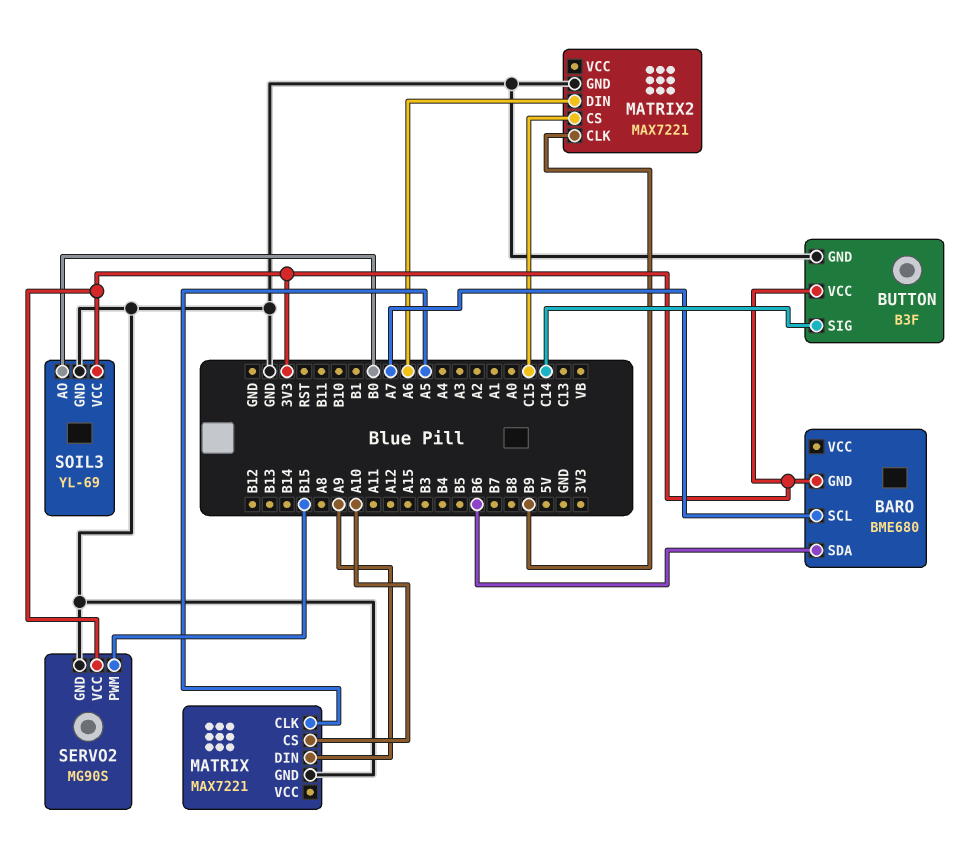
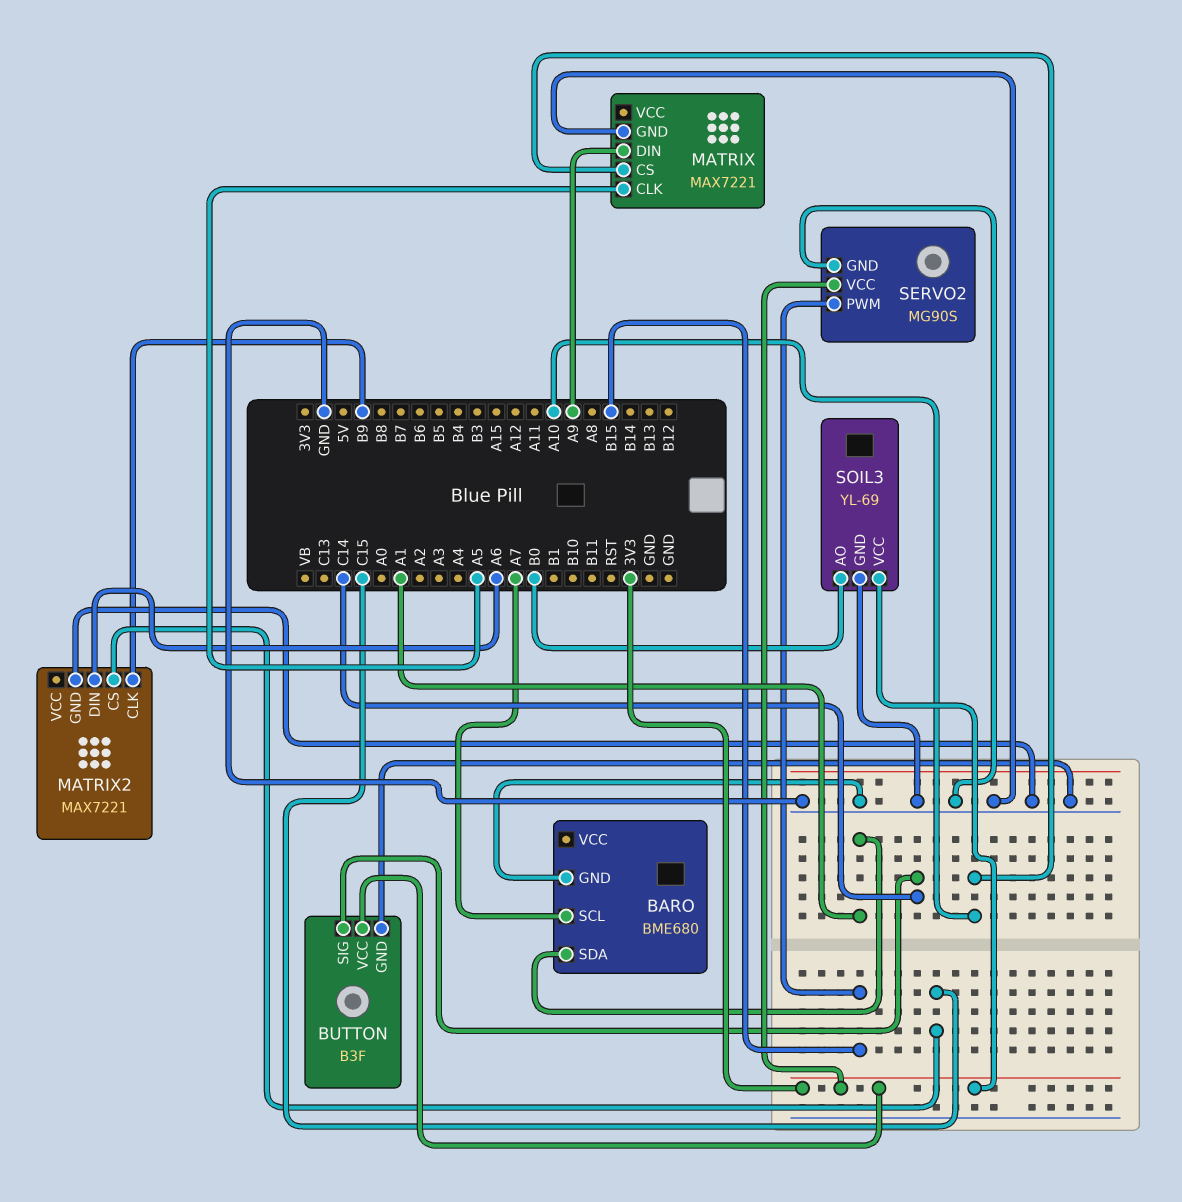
BARO pin GND: 3V3 -> GND
BARO pin SDA: B6 -> A1

